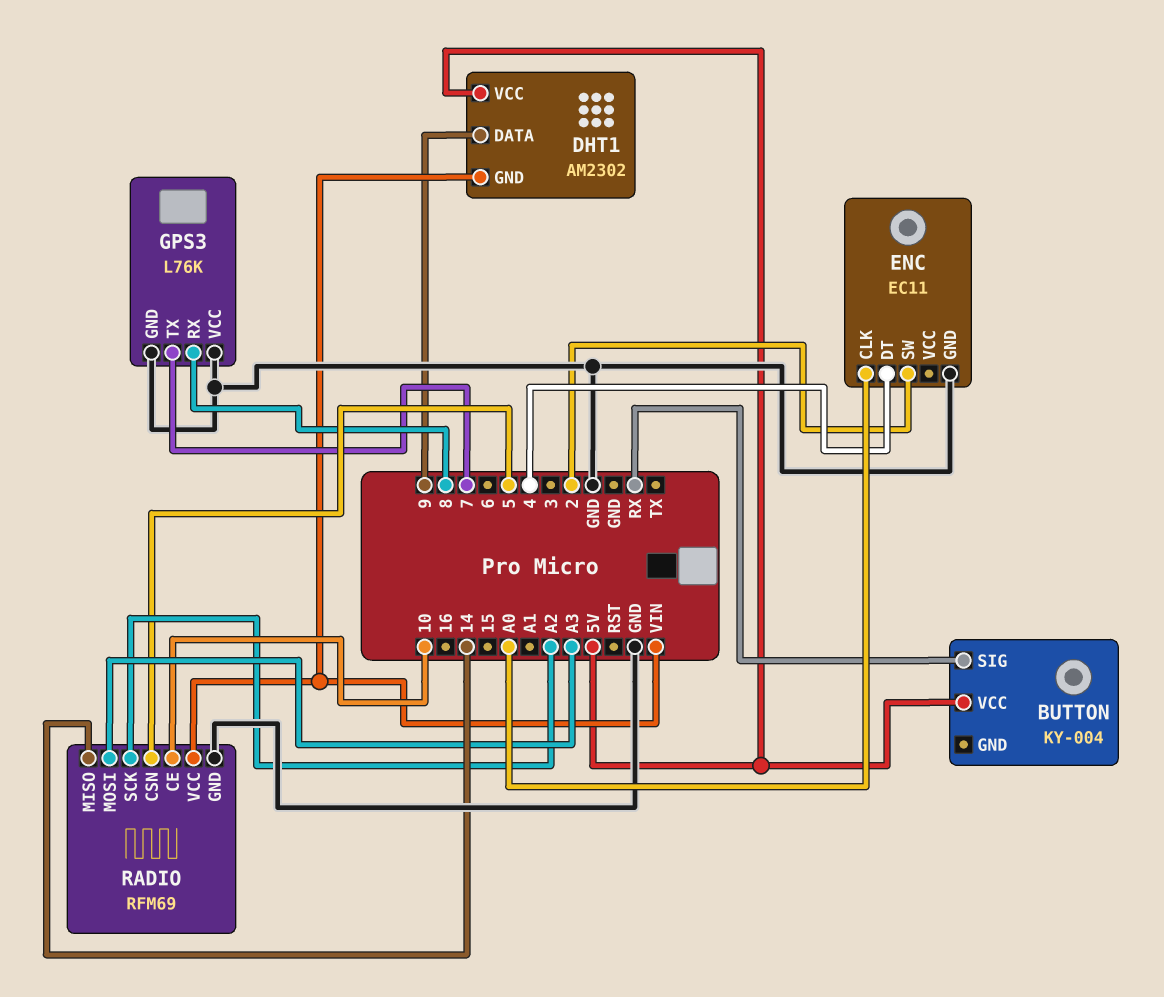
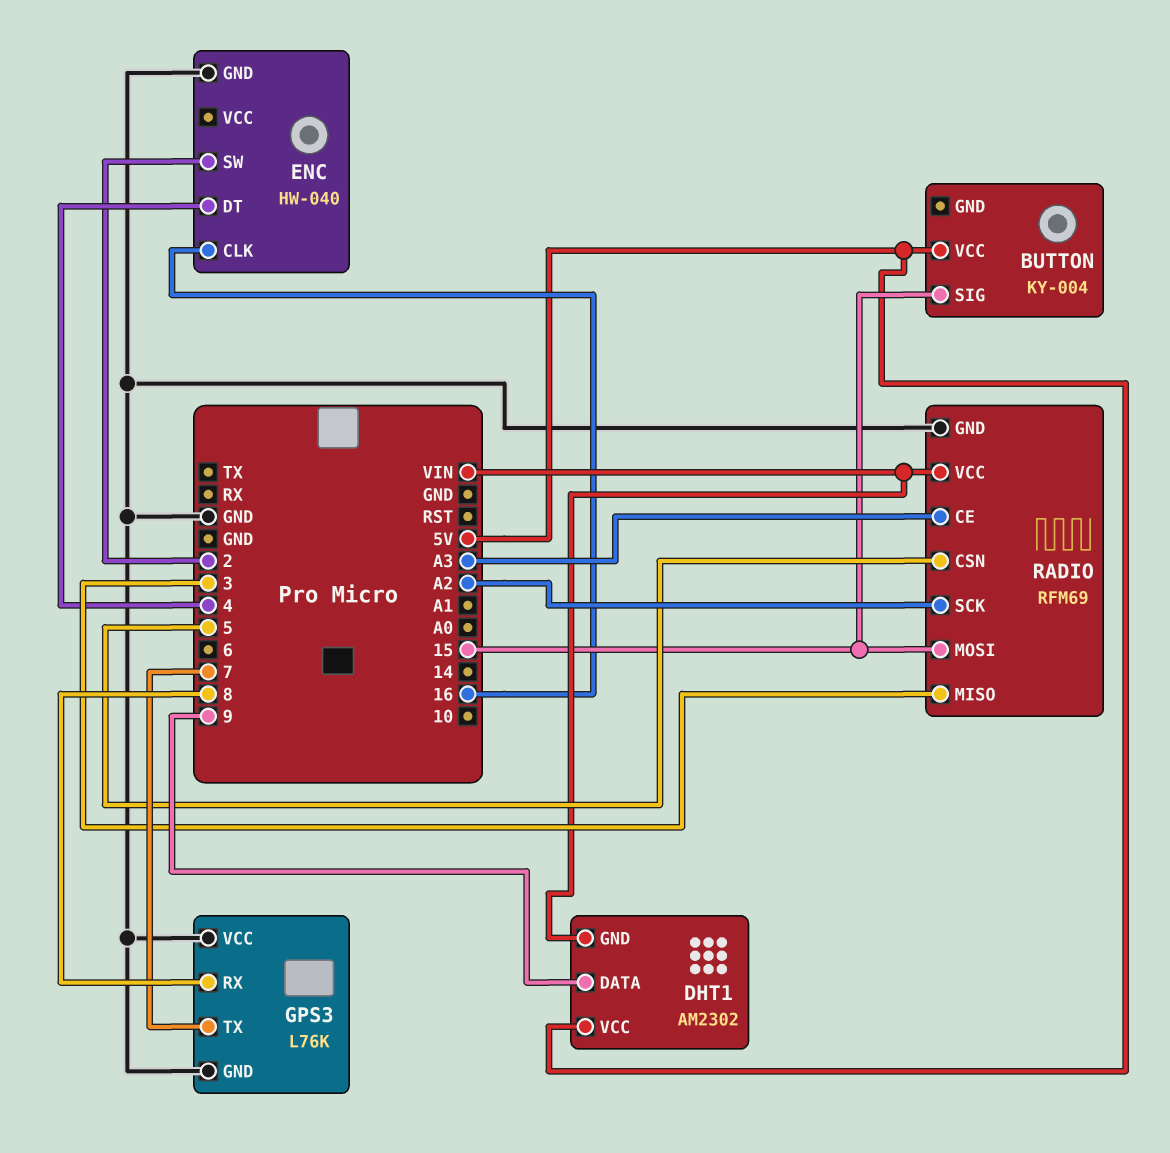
BUTTON pin SIG: RX -> 15
ENC: EC11 -> HW-040
ENC pin CLK: A0 -> 16
RADIO pin CE: 10 -> A3
RADIO pin MISO: 14 -> 3
RADIO pin MOSI: A3 -> 15

